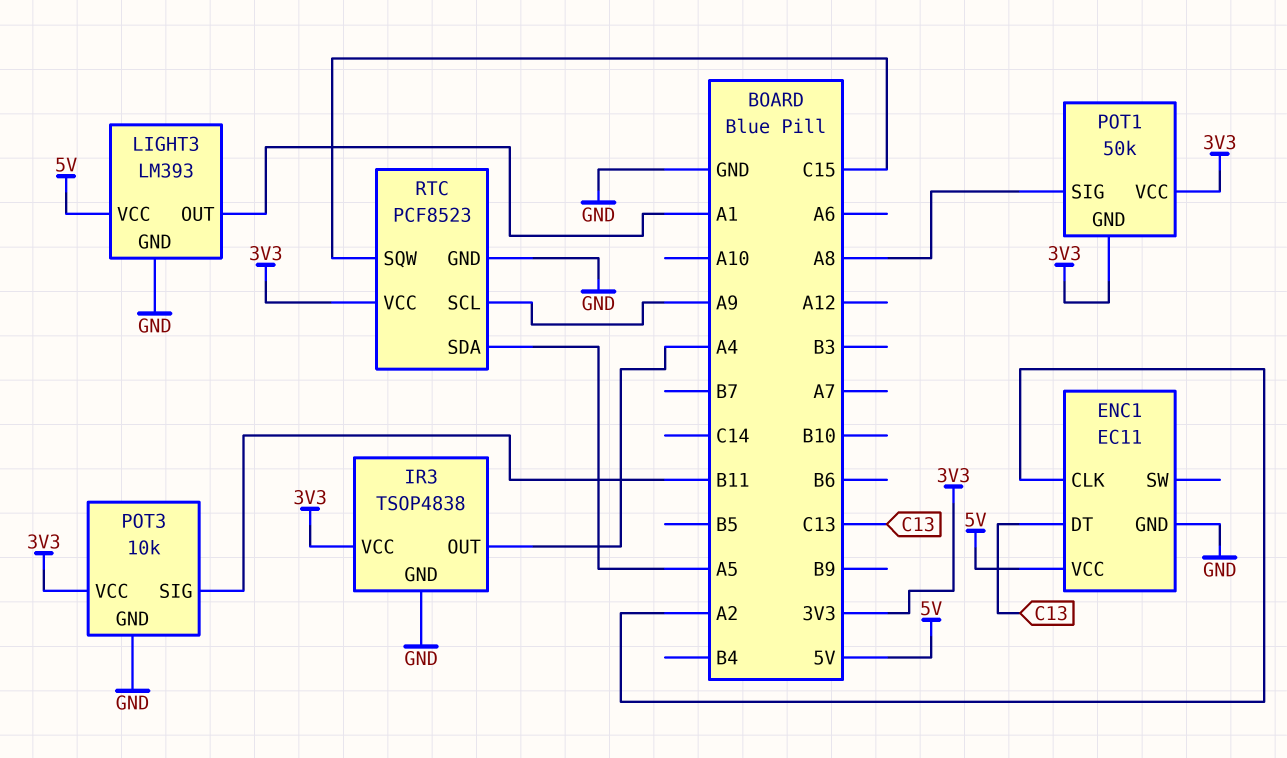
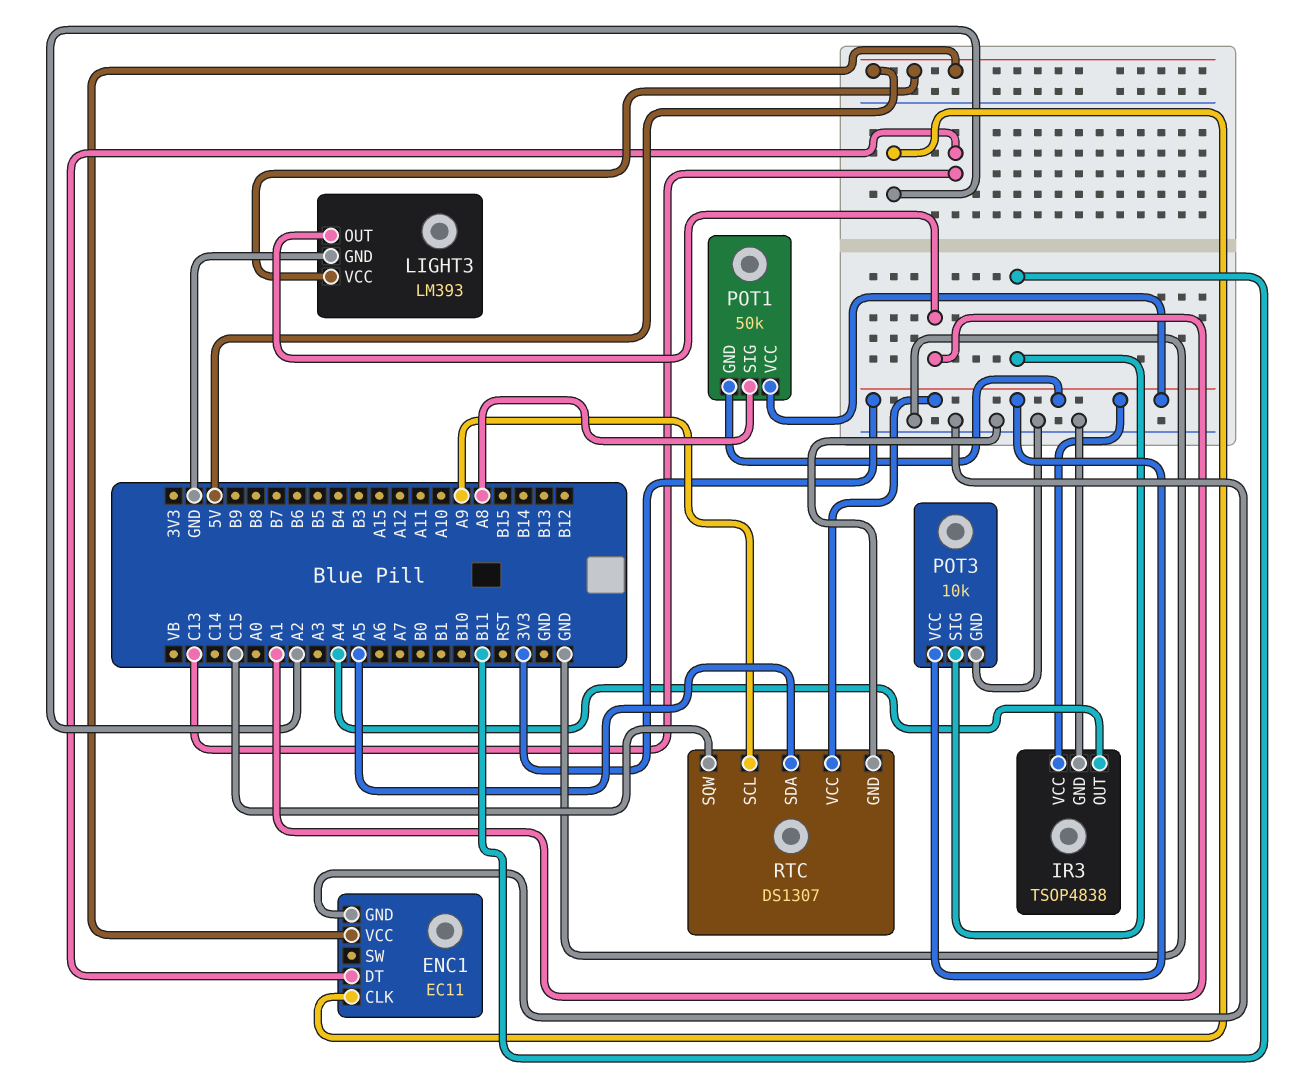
RTC: PCF8523 -> DS1307

